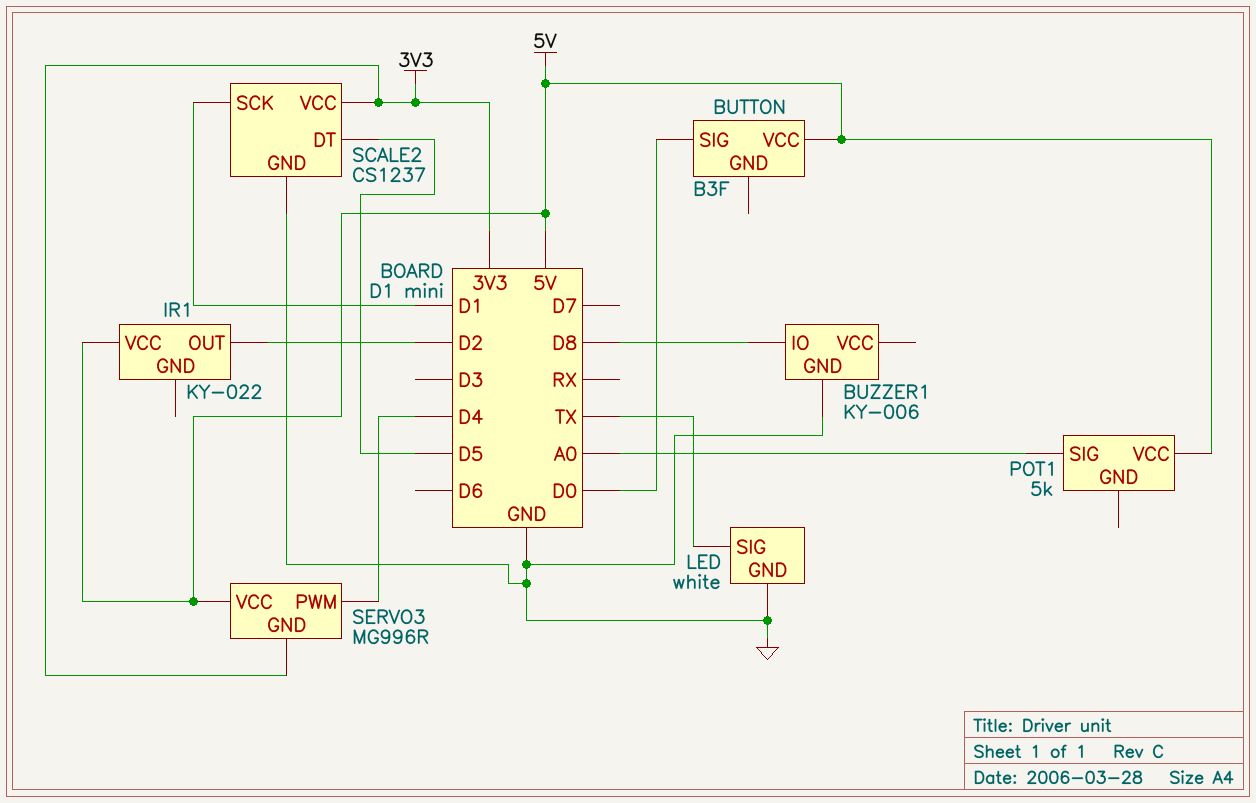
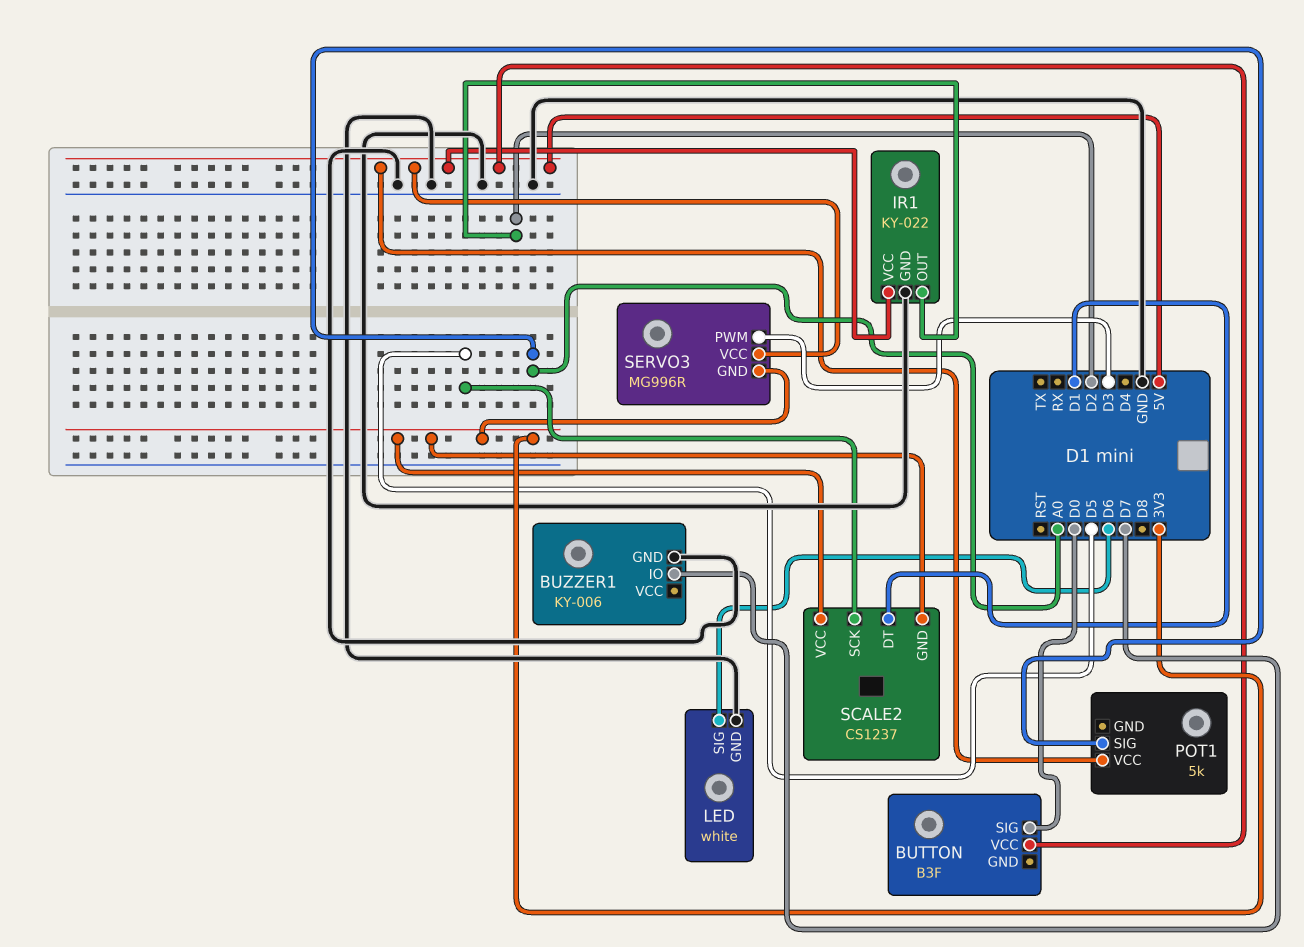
BUZZER1 pin IO: D8 -> D7
IR1 pin GND: none -> GND
LED pin SIG: TX -> D6
SCALE2 pin DT: D5 -> D1
SCALE2 pin GND: GND -> 3V3
SCALE2 pin SCK: D1 -> D5
SERVO3 pin PWM: D4 -> D3

